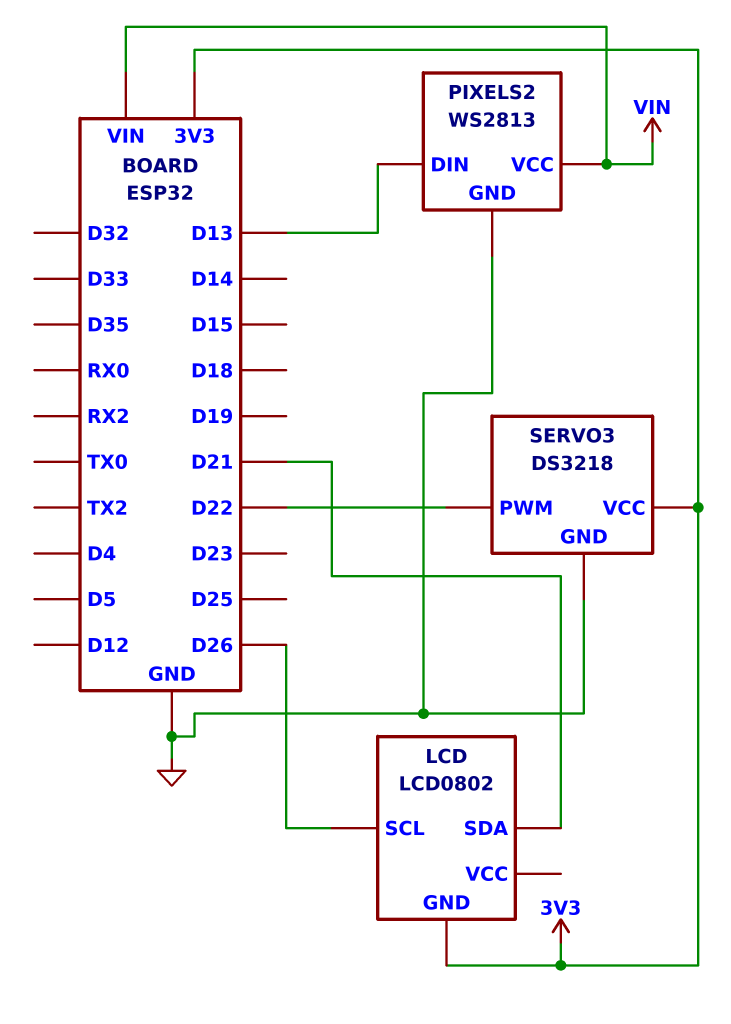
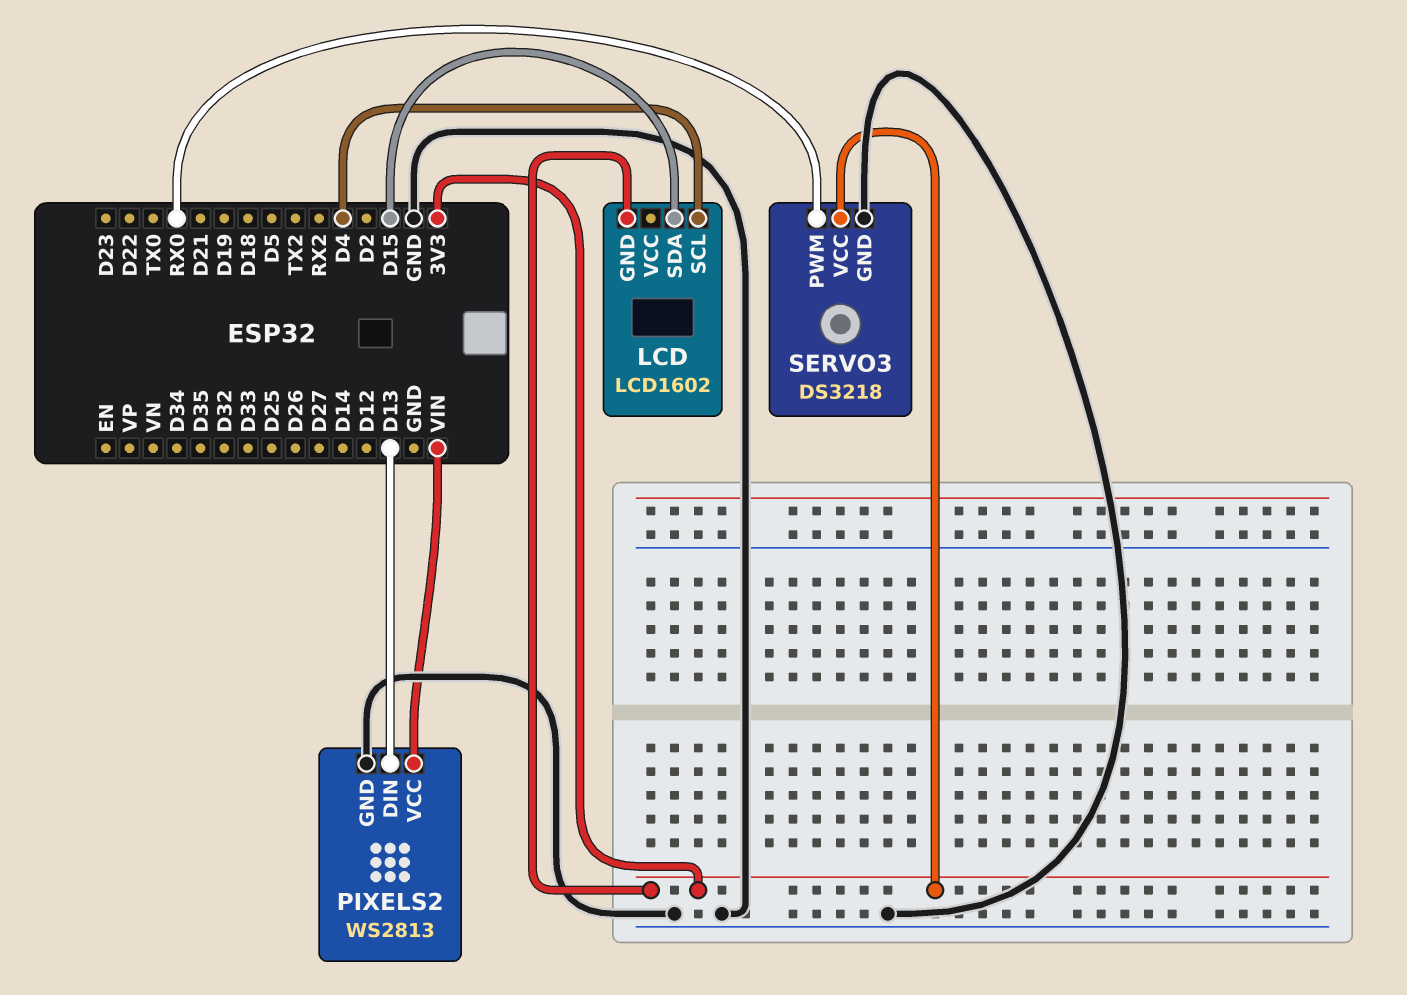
LCD: LCD0802 -> LCD1602
LCD pin SCL: D26 -> D4
LCD pin SDA: D21 -> D15
SERVO3 pin PWM: D22 -> RX0

